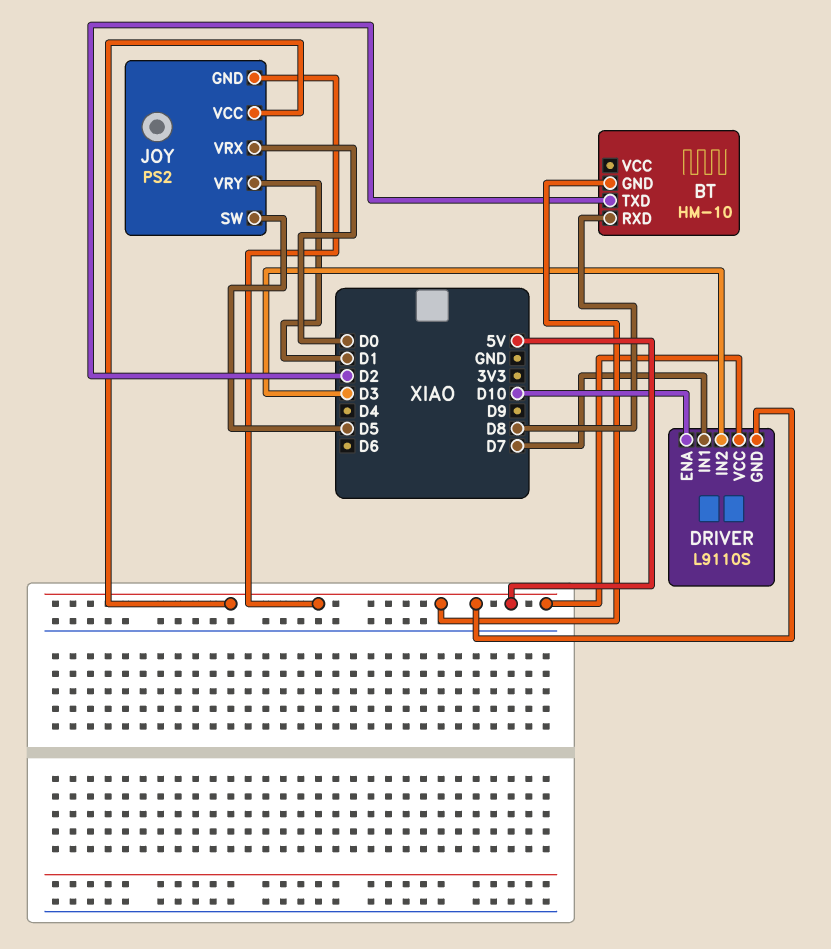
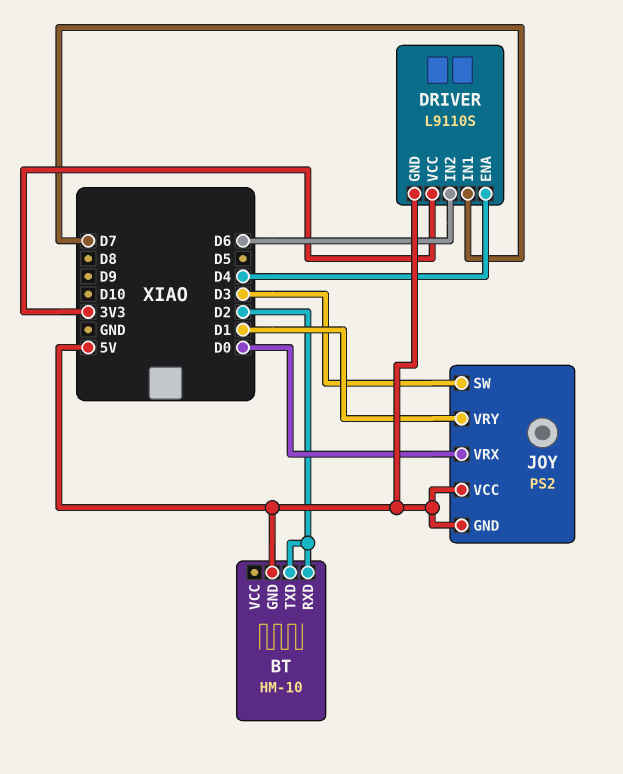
BT pin RXD: D8 -> D2
DRIVER pin ENA: D10 -> D4
DRIVER pin IN2: D3 -> D6
DRIVER pin VCC: 5V -> 3V3
JOY pin SW: D5 -> D3

